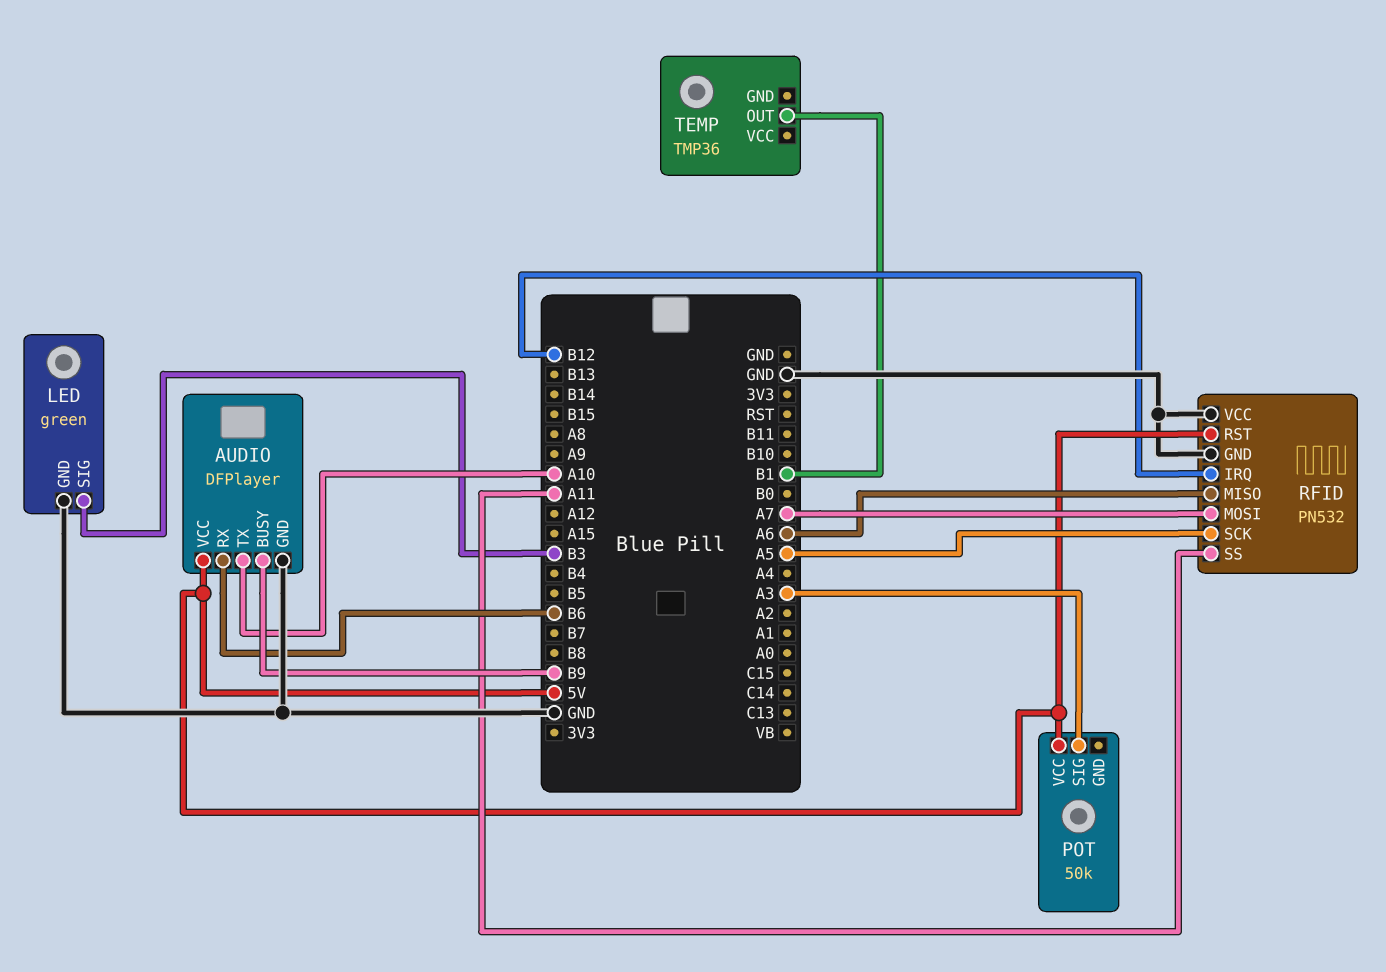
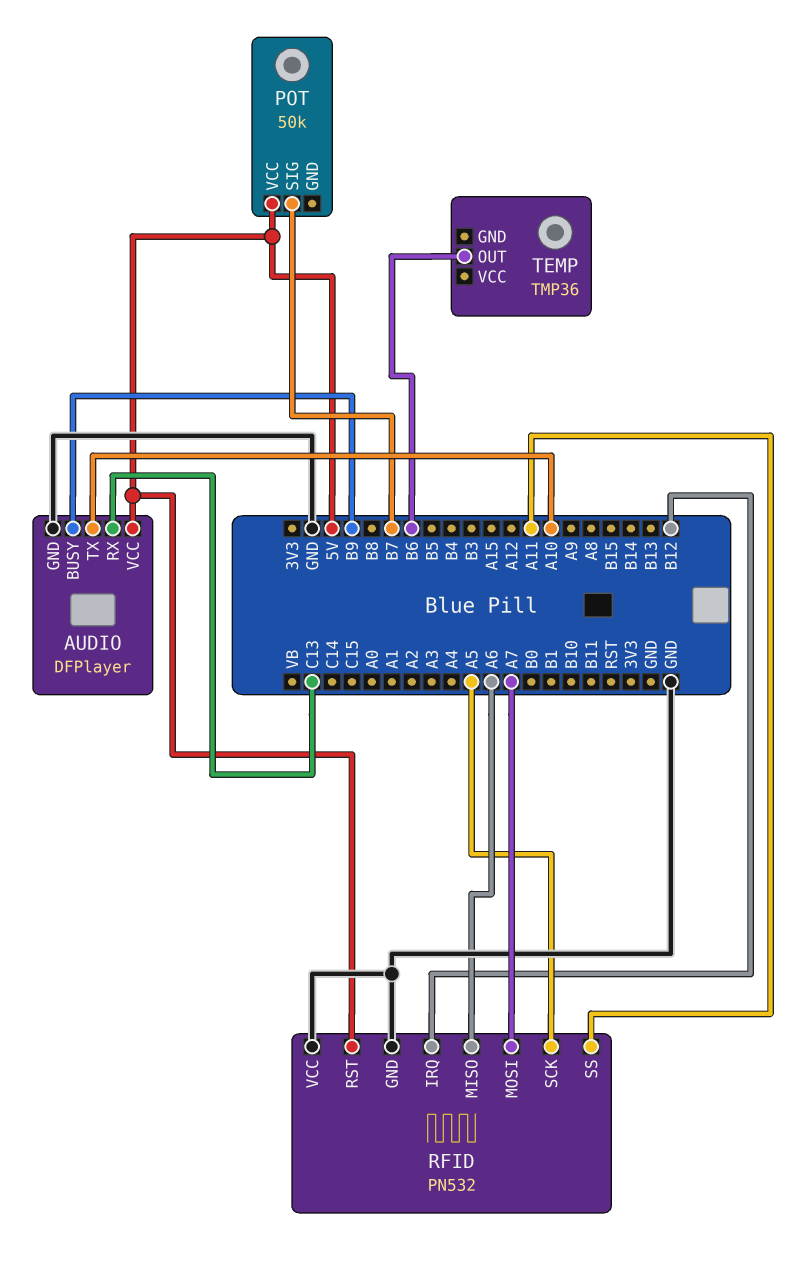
AUDIO pin RX: B6 -> C13
LED: green -> none
LED pin GND: GND -> none
LED pin SIG: B3 -> none
POT pin SIG: A3 -> B7
TEMP pin OUT: B1 -> B6

